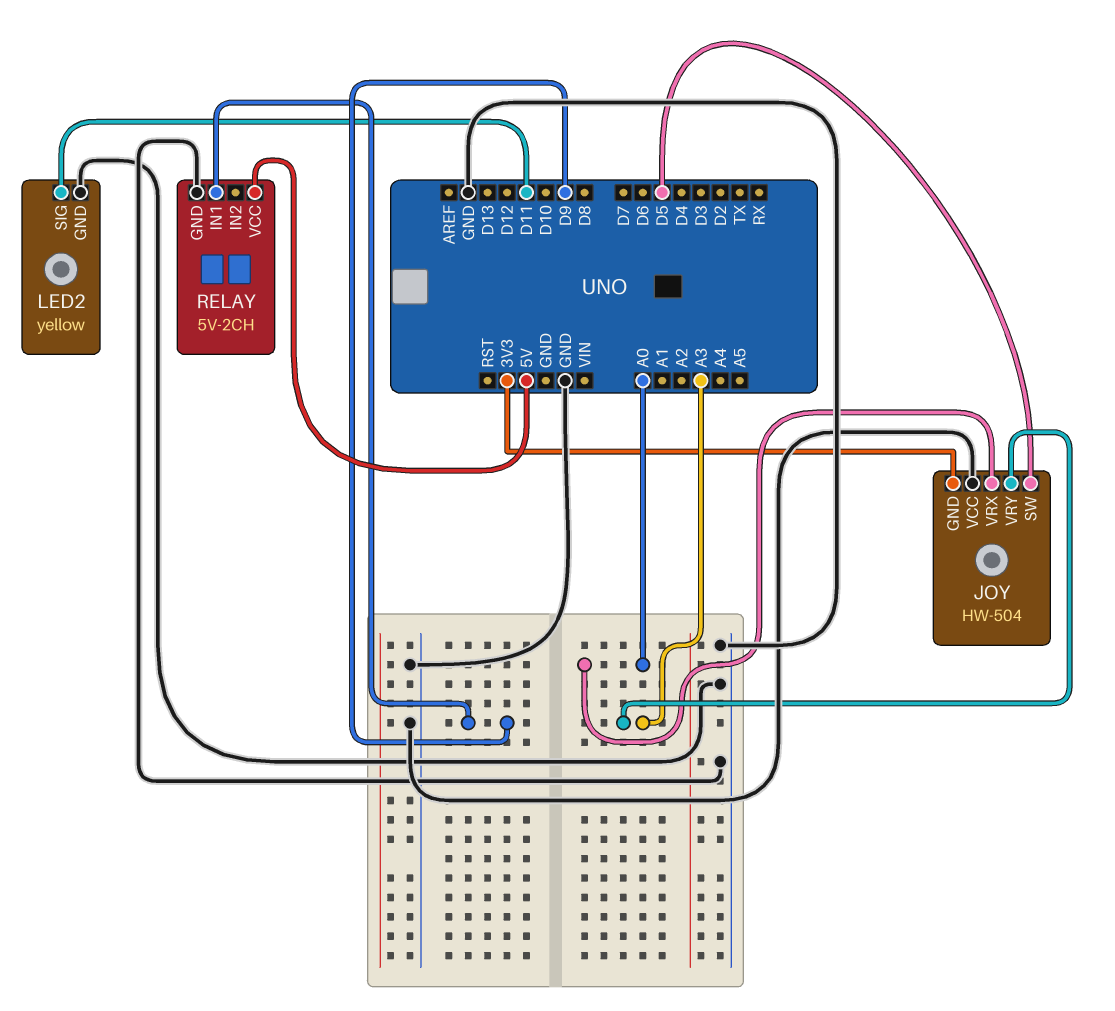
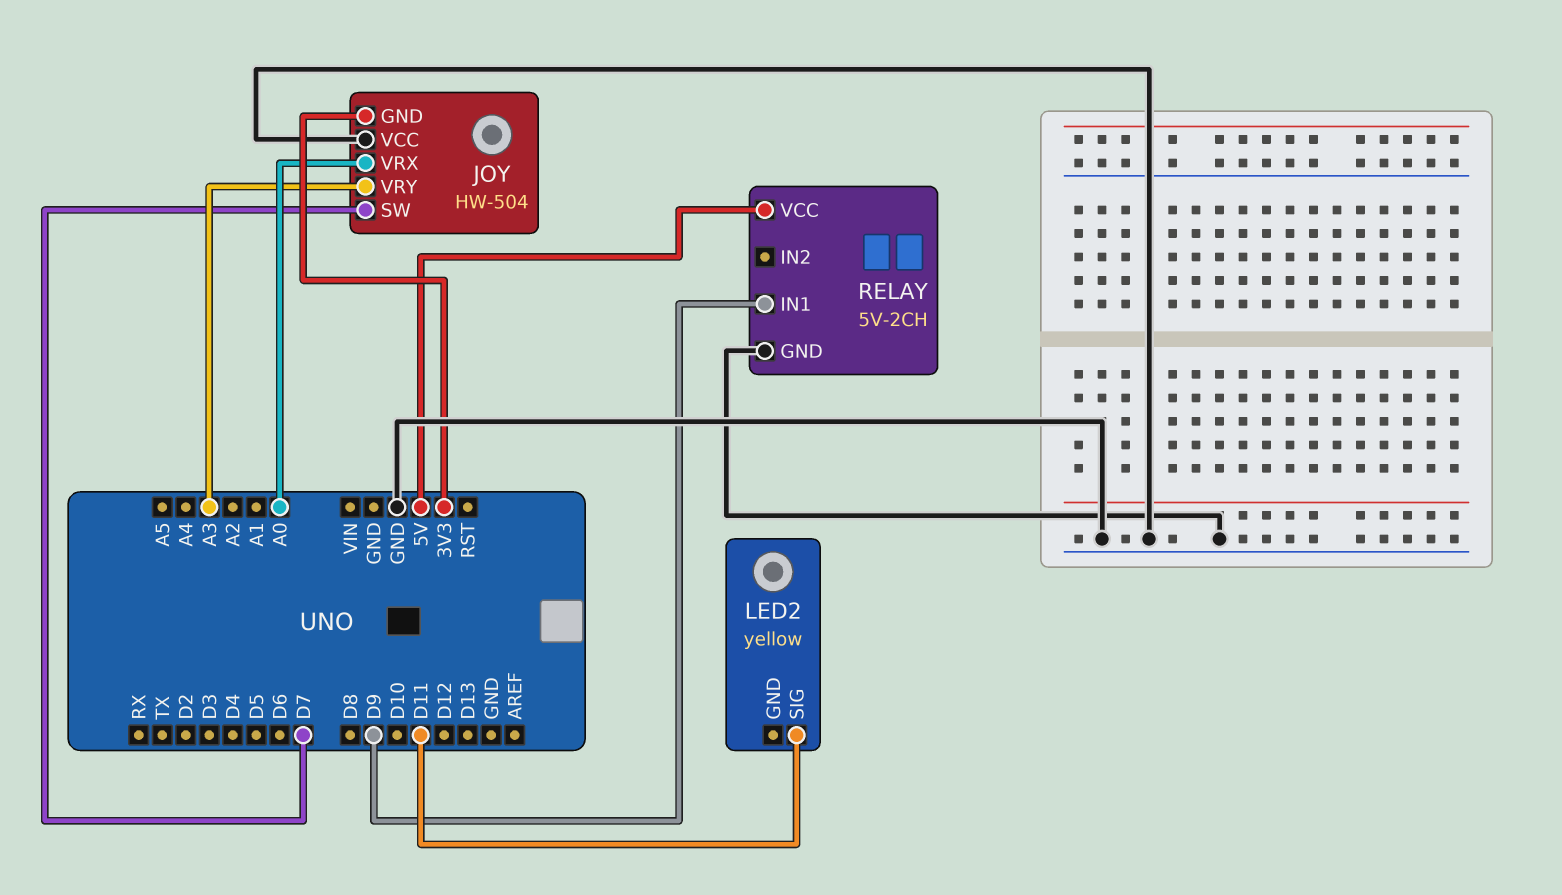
JOY pin SW: D5 -> D7
LED2 pin GND: GND -> none

